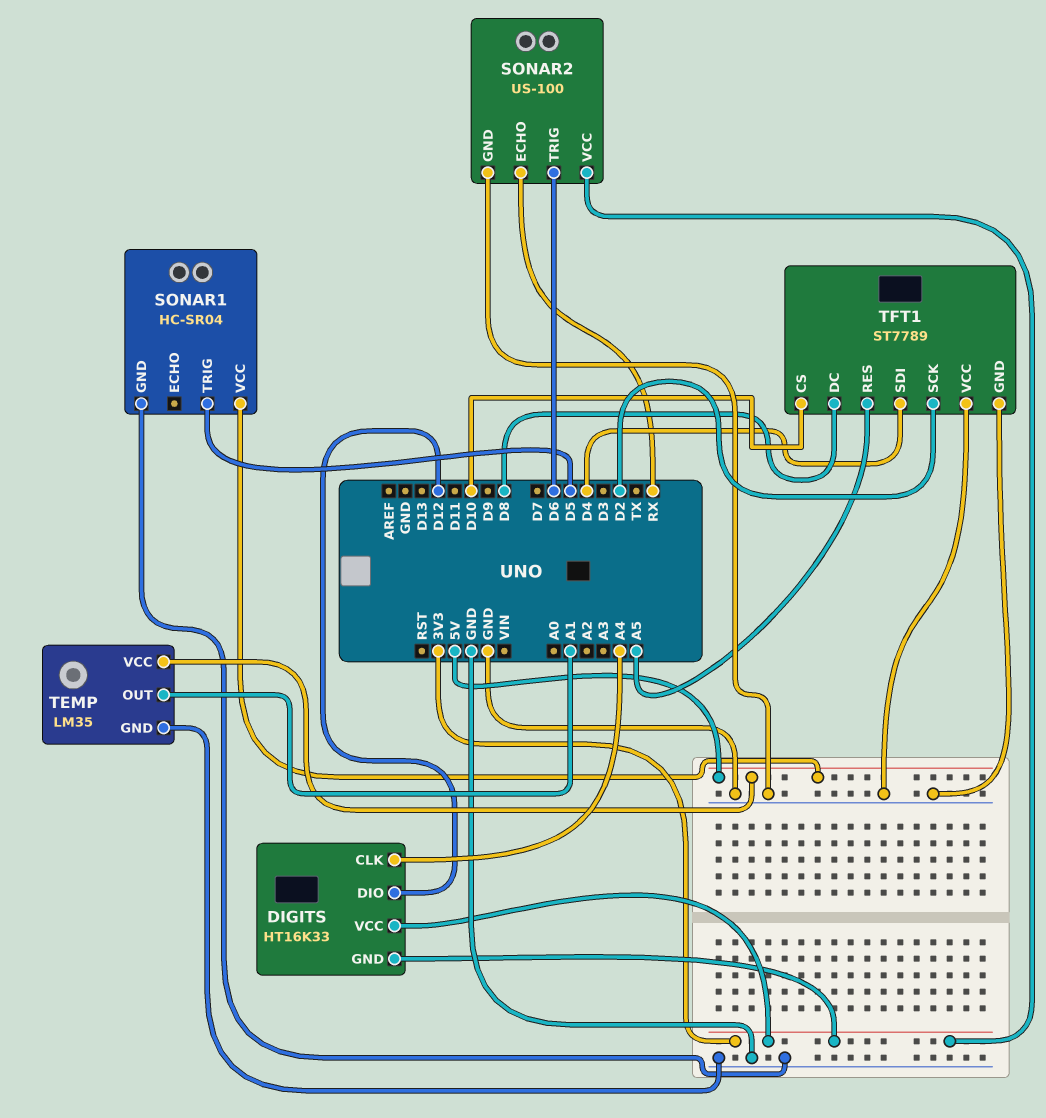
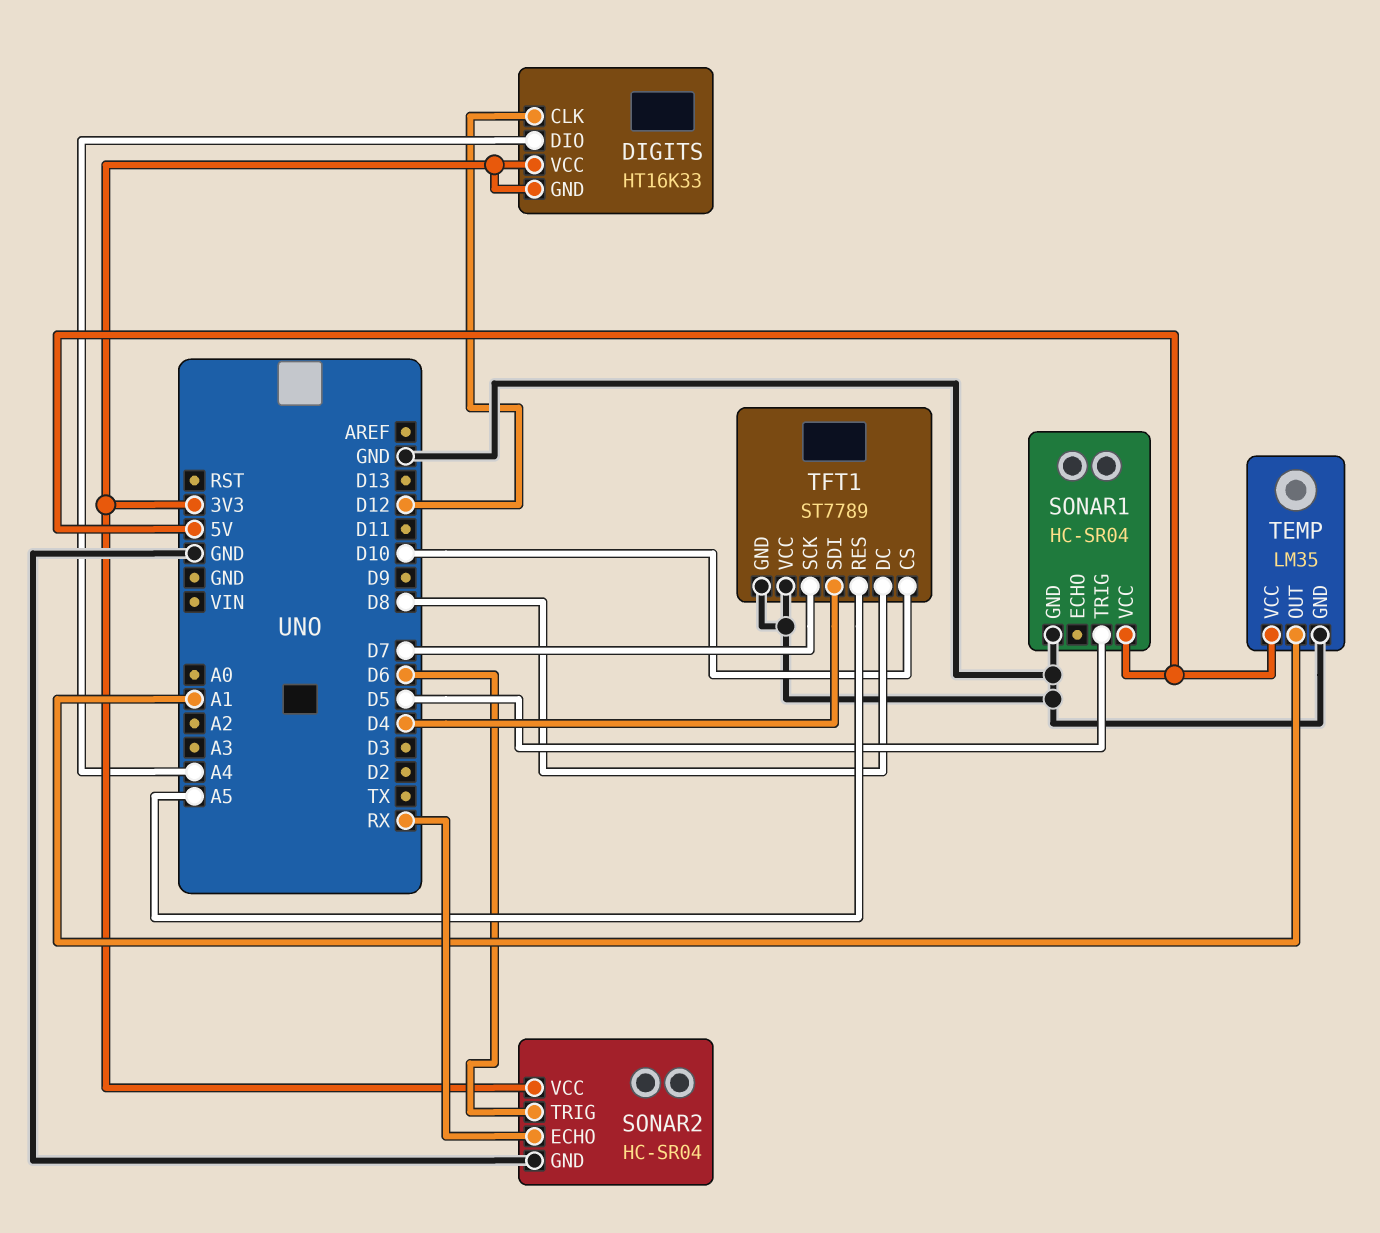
DIGITS pin CLK: A4 -> D12
DIGITS pin DIO: D12 -> A4
SONAR2: US-100 -> HC-SR04
TFT1 pin SCK: D2 -> D7

